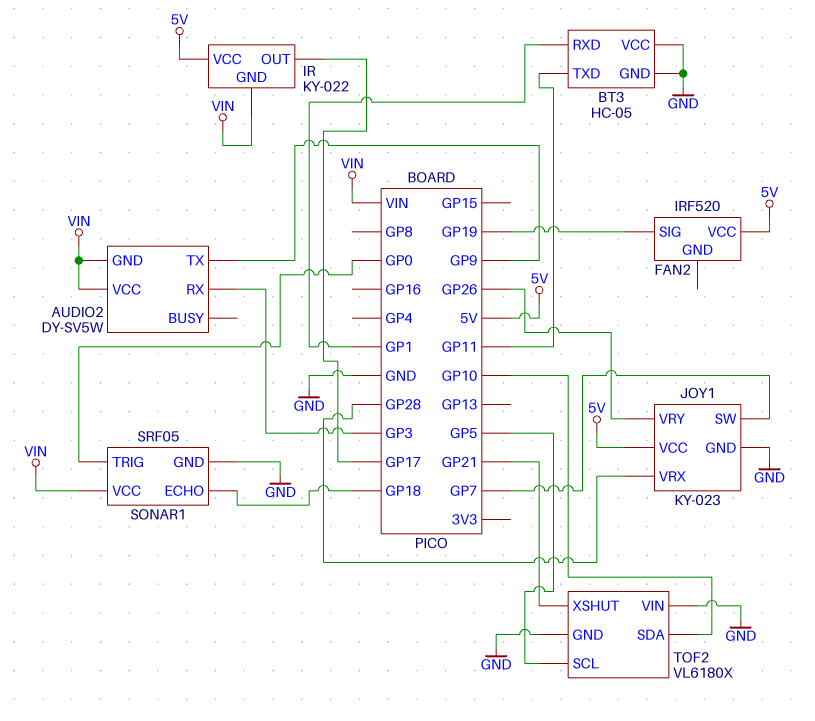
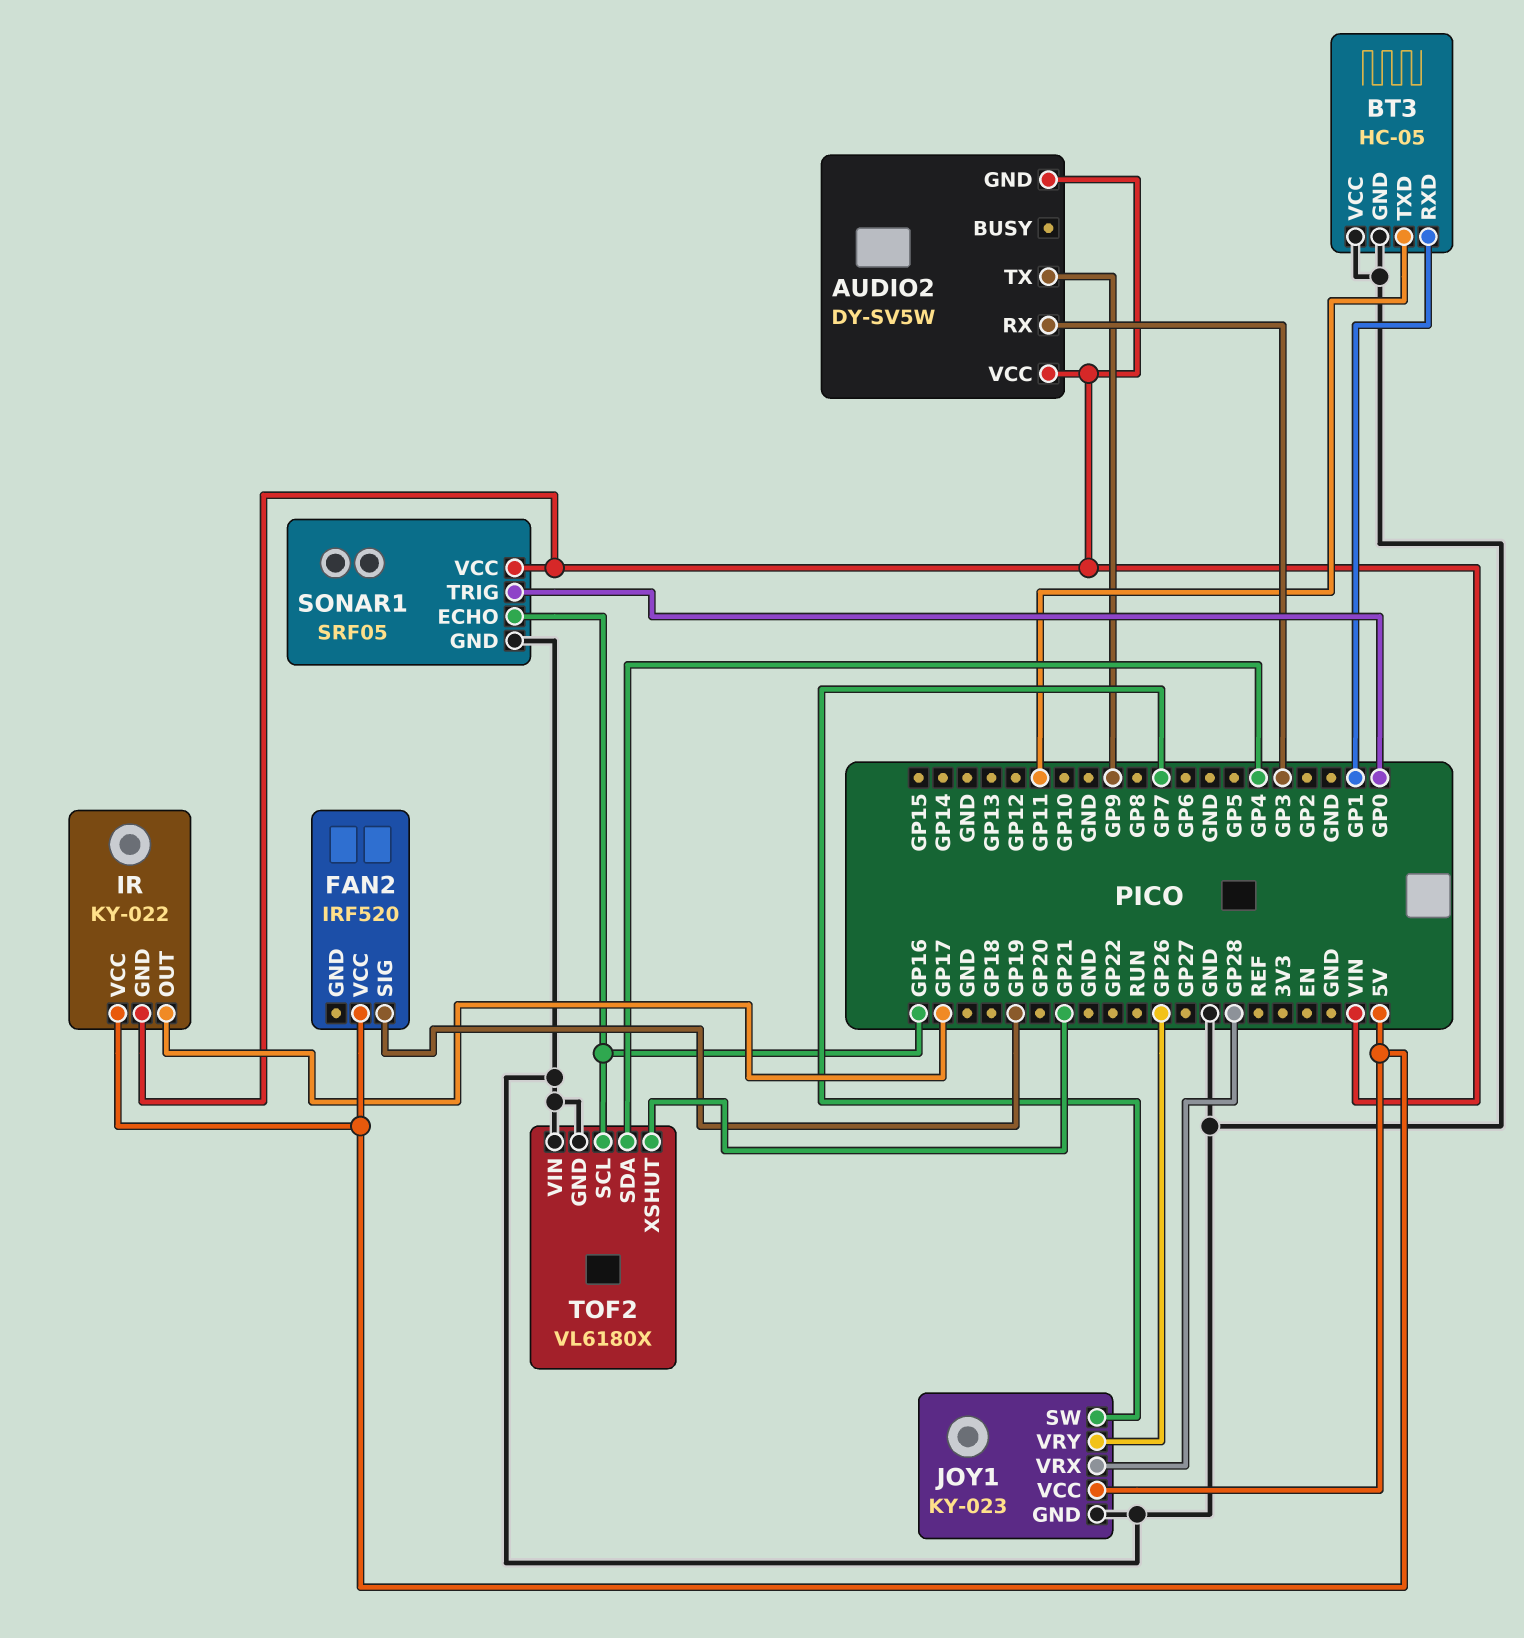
SONAR1 pin ECHO: GP18 -> GP16
TOF2 pin SCL: GP5 -> GP16
TOF2 pin SDA: GP10 -> GP4

